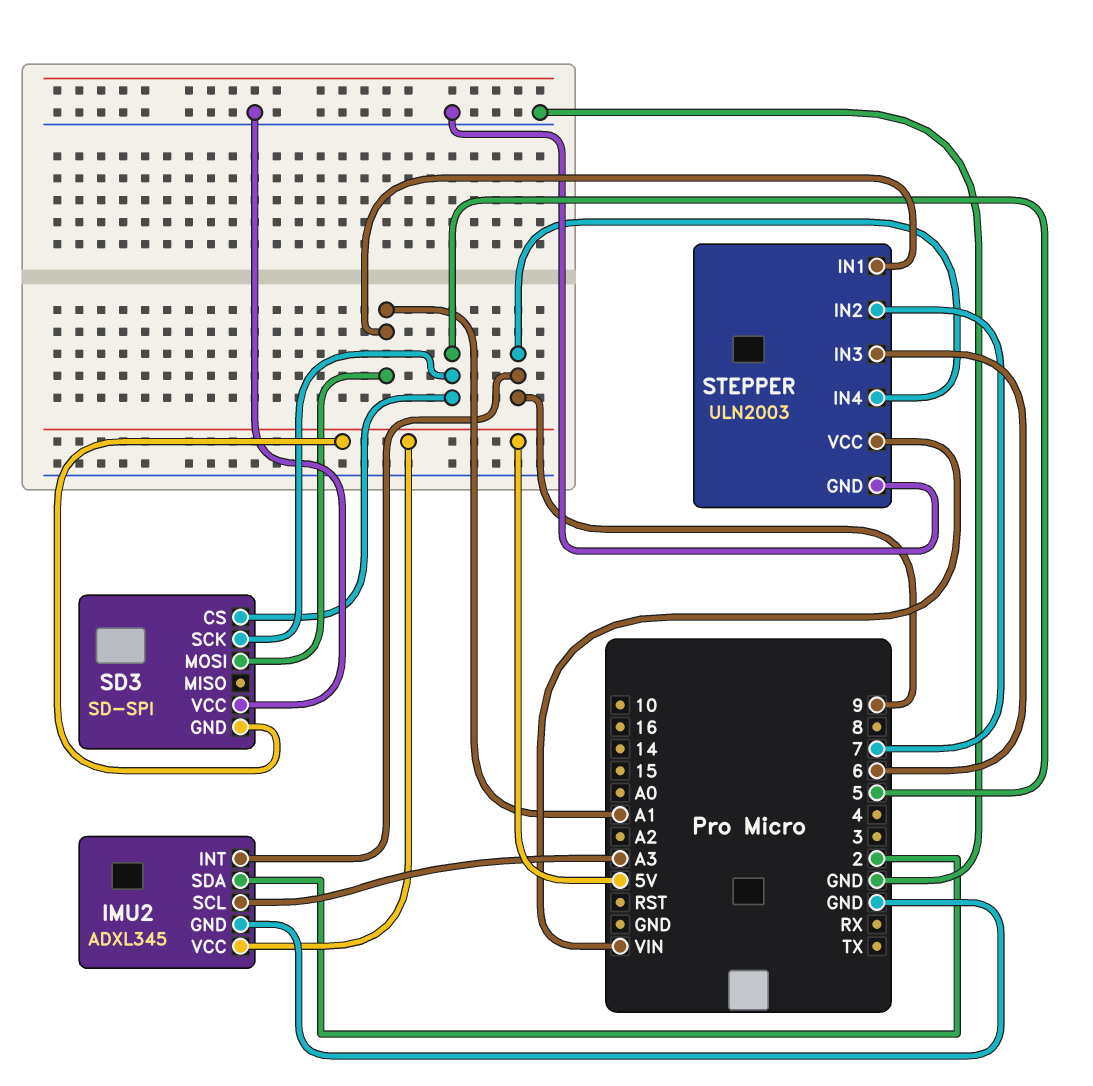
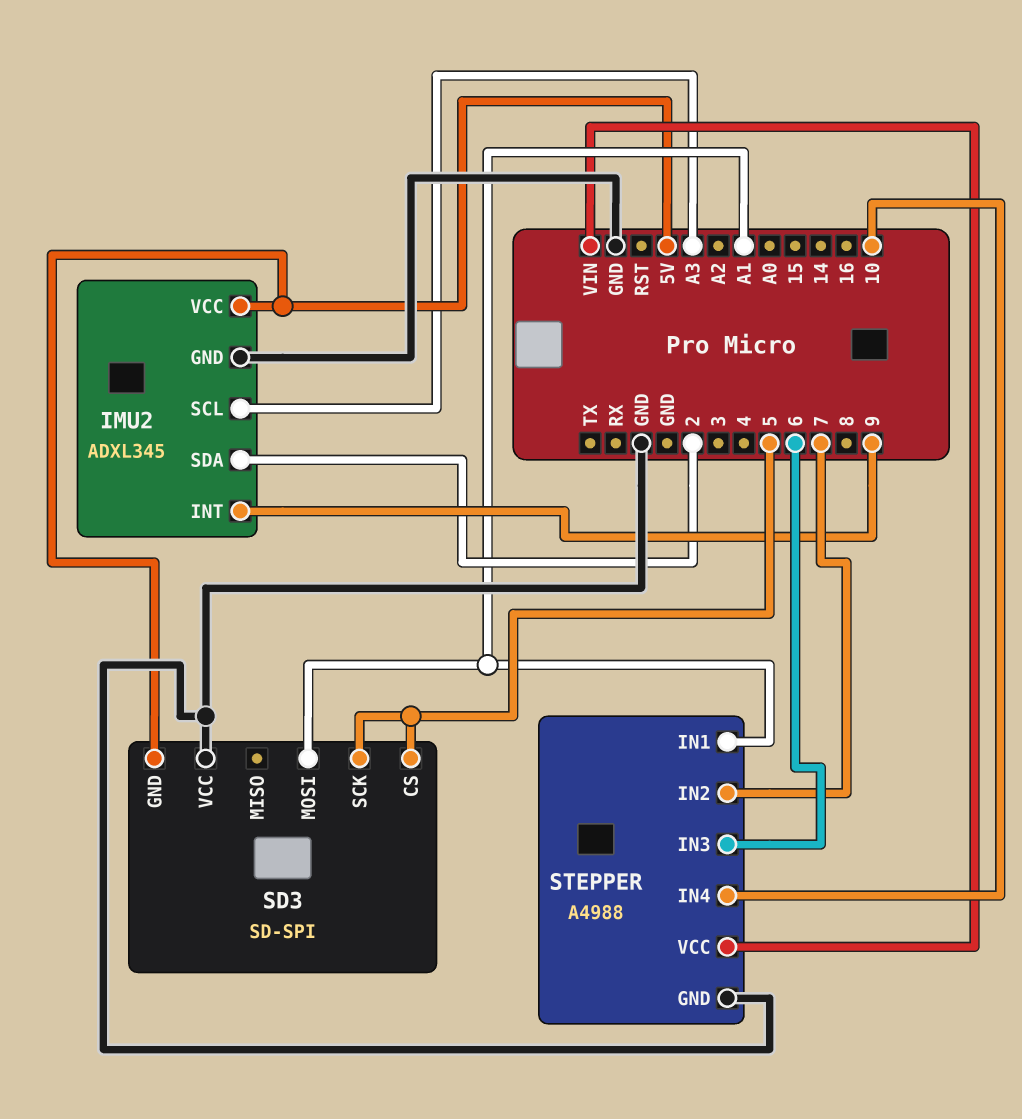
STEPPER: ULN2003 -> A4988
STEPPER pin IN4: 9 -> 10

